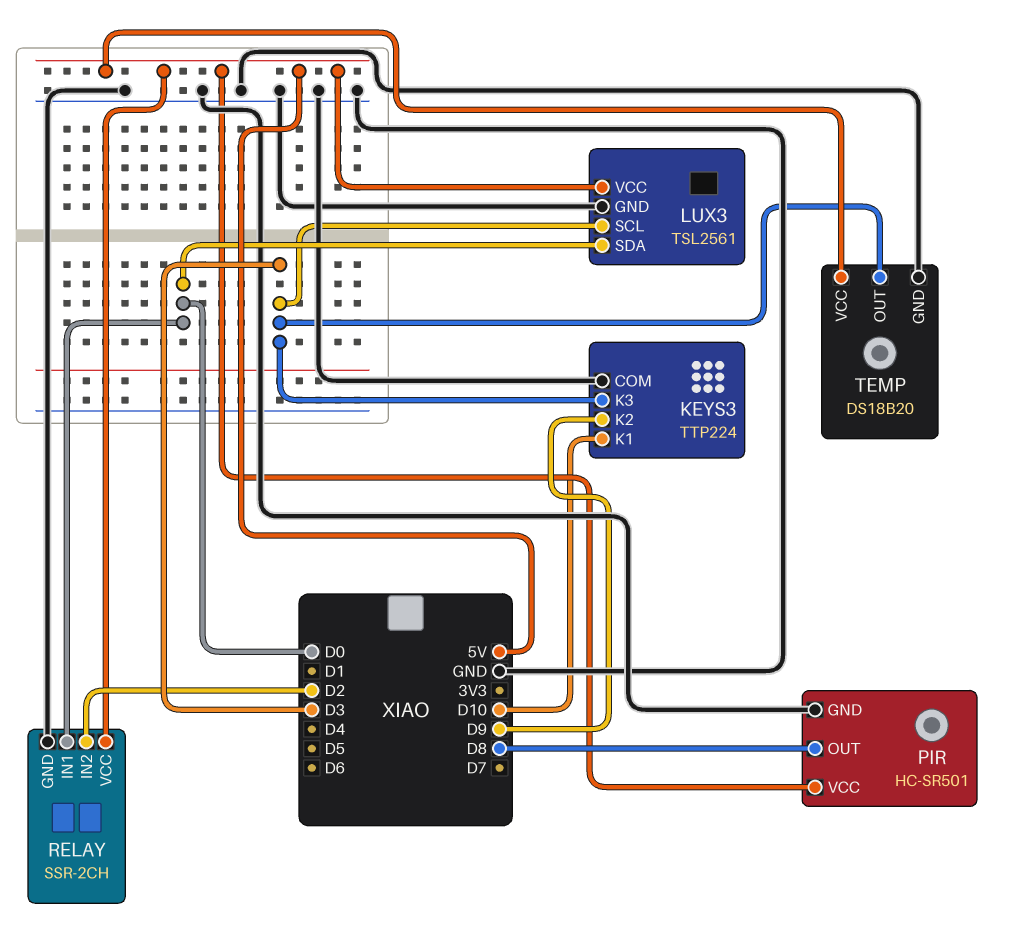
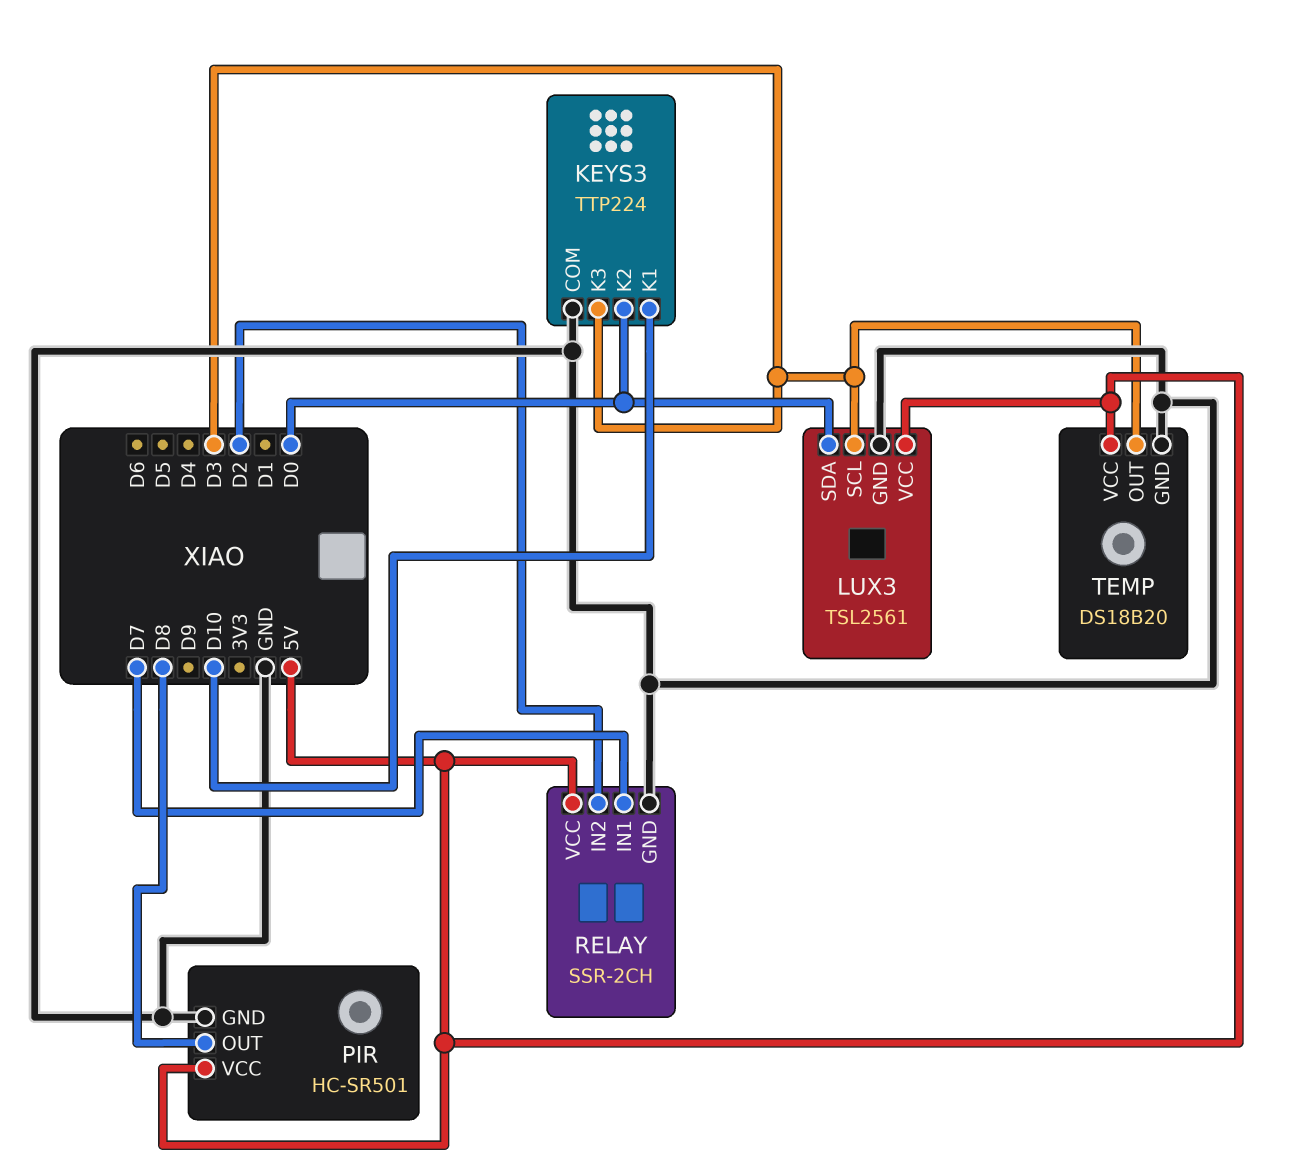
KEYS3 pin K2: D9 -> D0
RELAY pin IN1: D0 -> D7

